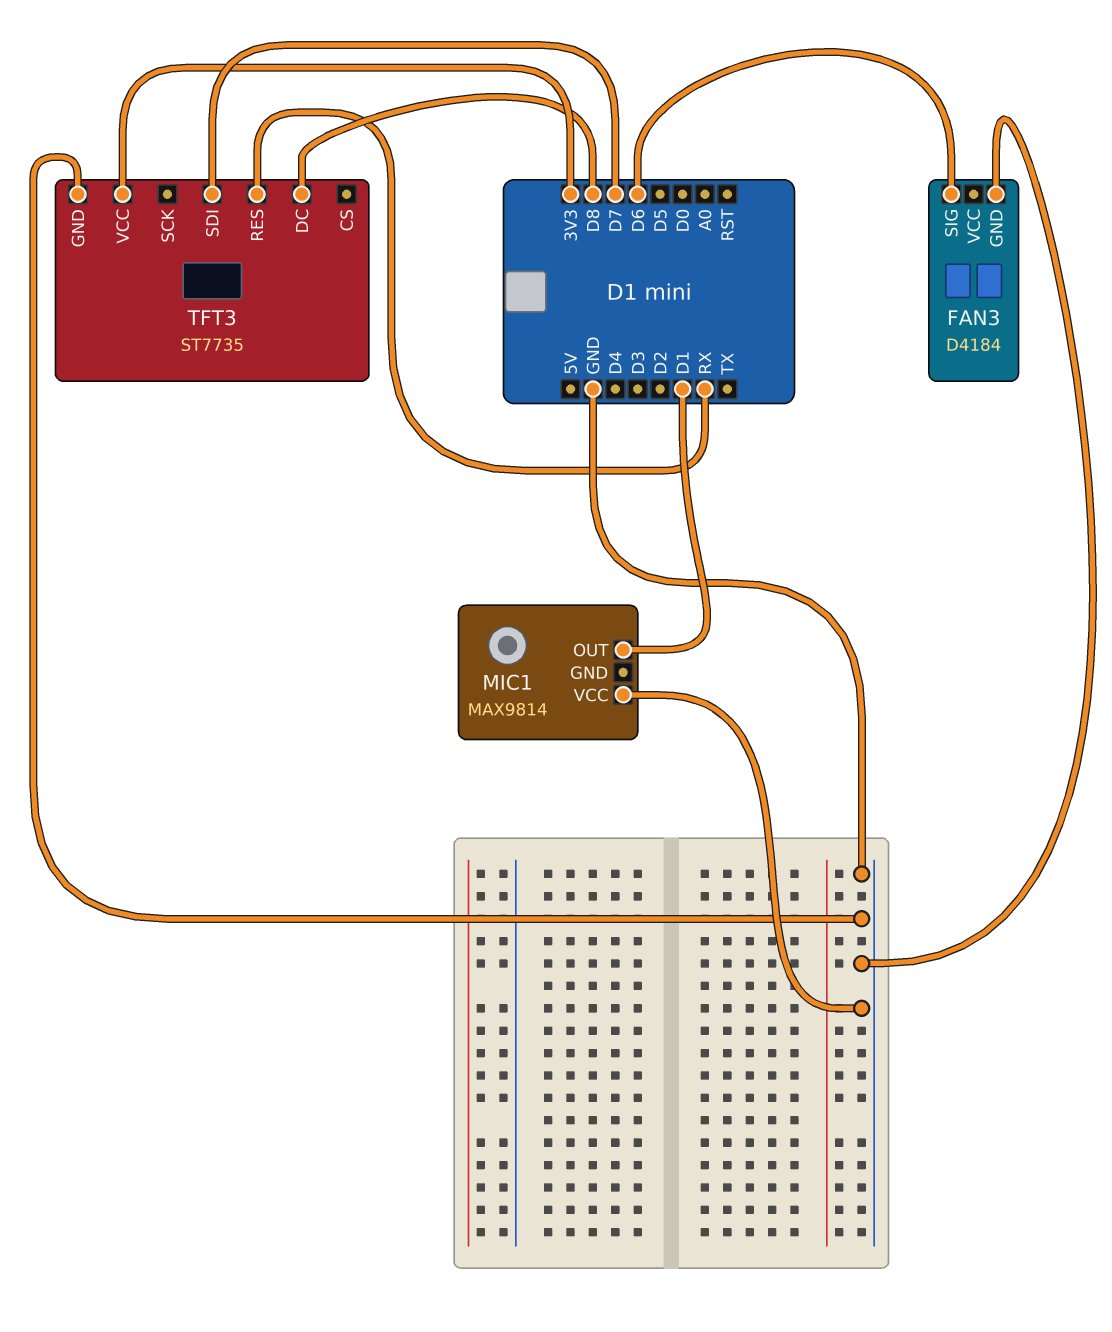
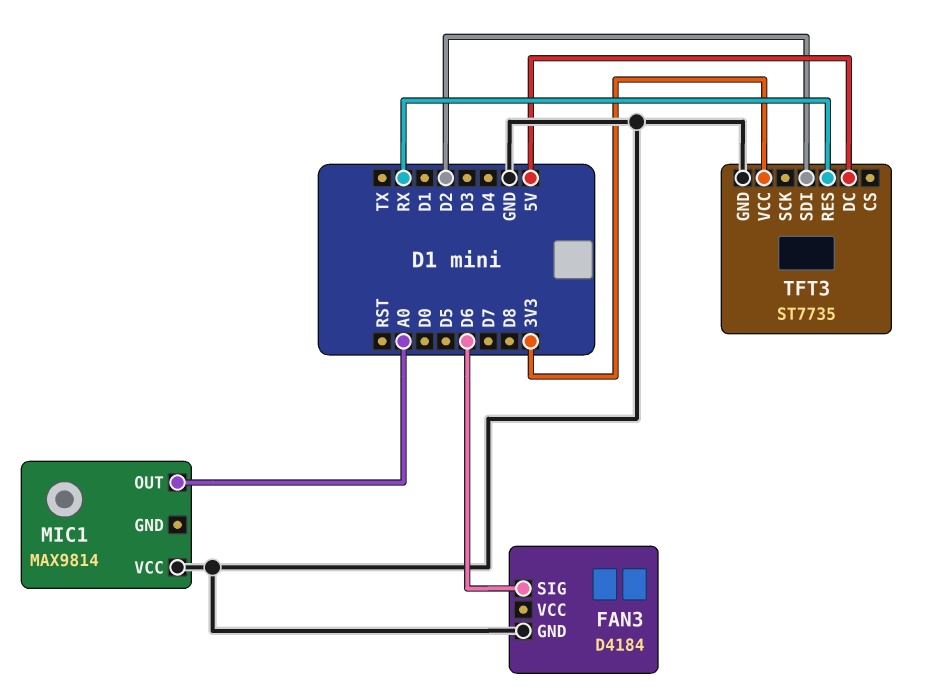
MIC1 pin OUT: D1 -> A0
TFT3 pin DC: D8 -> 5V
TFT3 pin SDI: D7 -> D2

